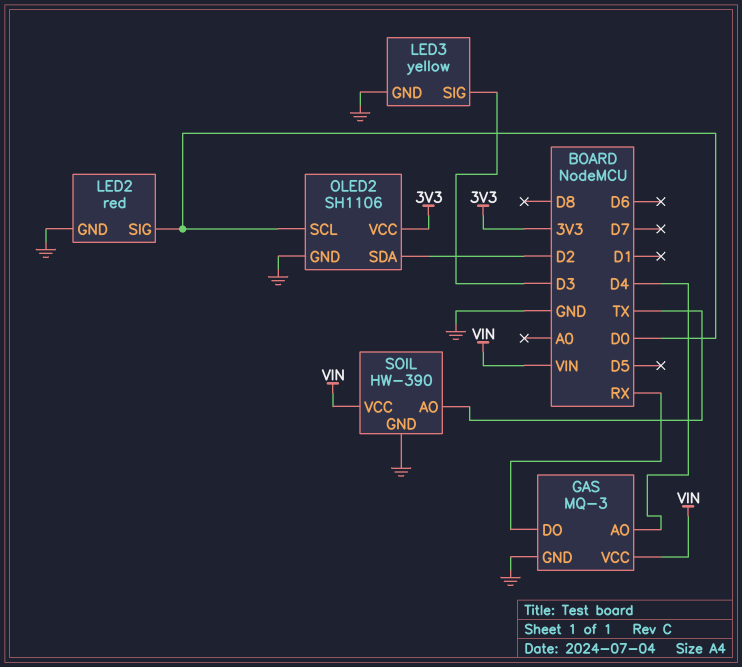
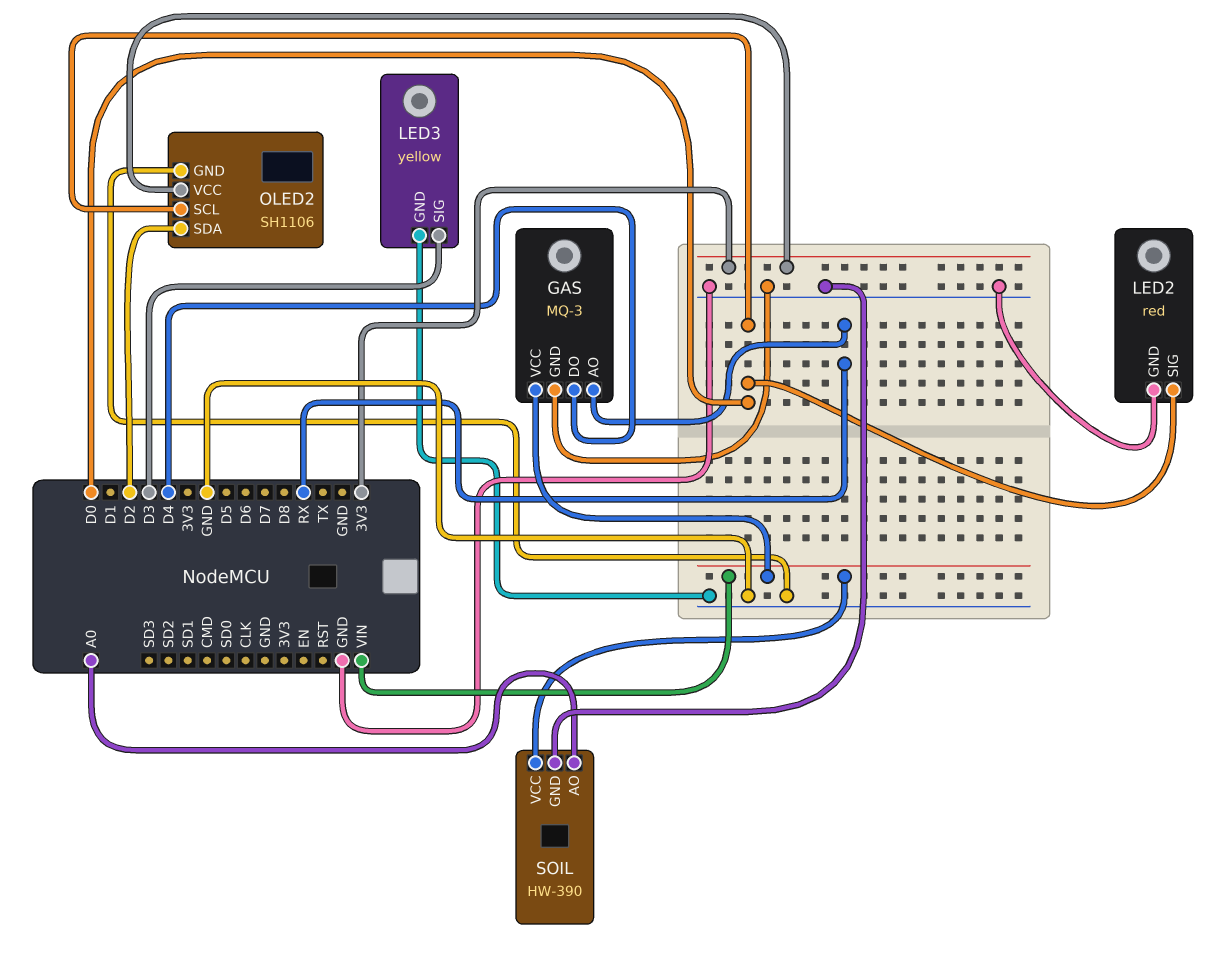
GAS pin AO: D4 -> RX
GAS pin DO: RX -> D4
SOIL pin AO: TX -> A0

